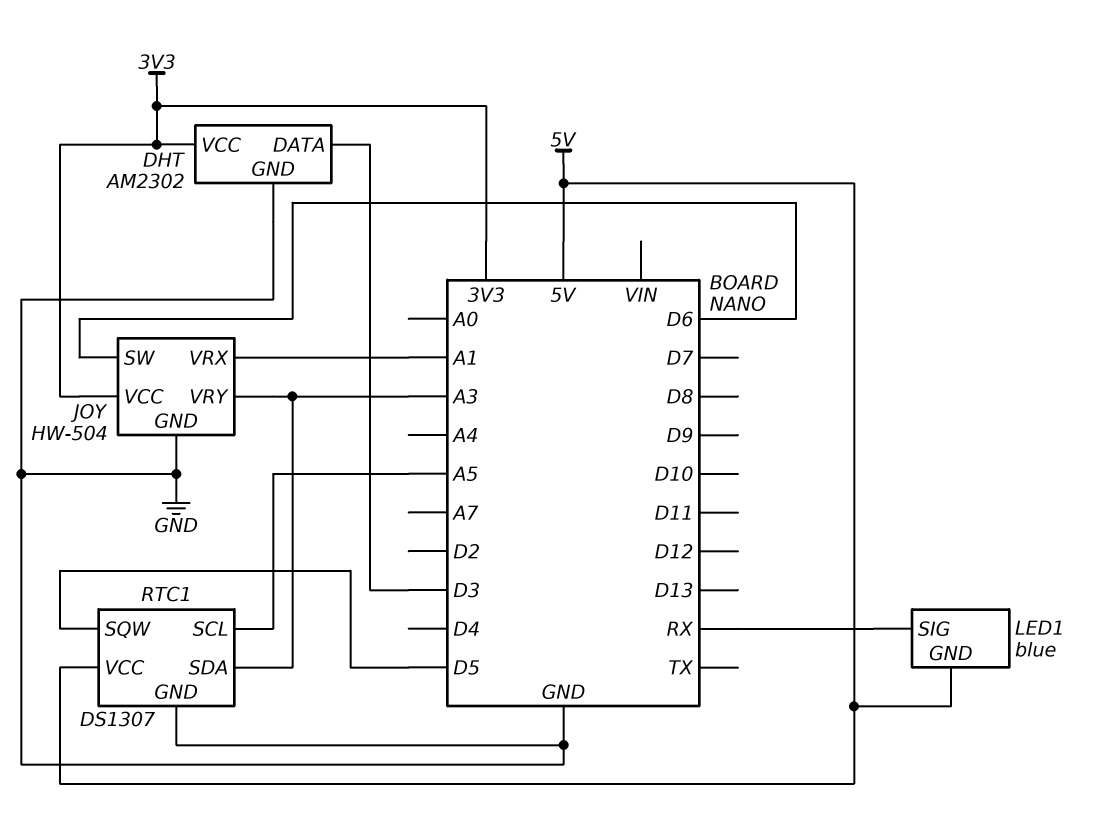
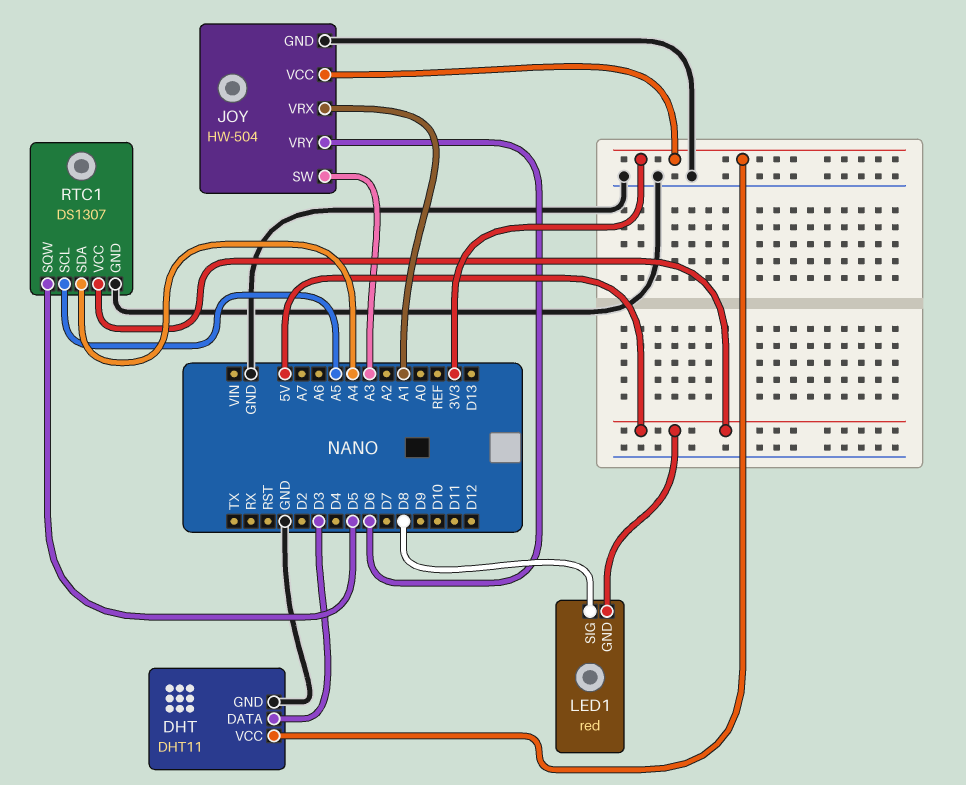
DHT: AM2302 -> DHT11
JOY pin SW: D6 -> A3
JOY pin VRY: A3 -> D6
LED1: blue -> red
LED1 pin SIG: RX -> D8
RTC1 pin SDA: A3 -> A4

